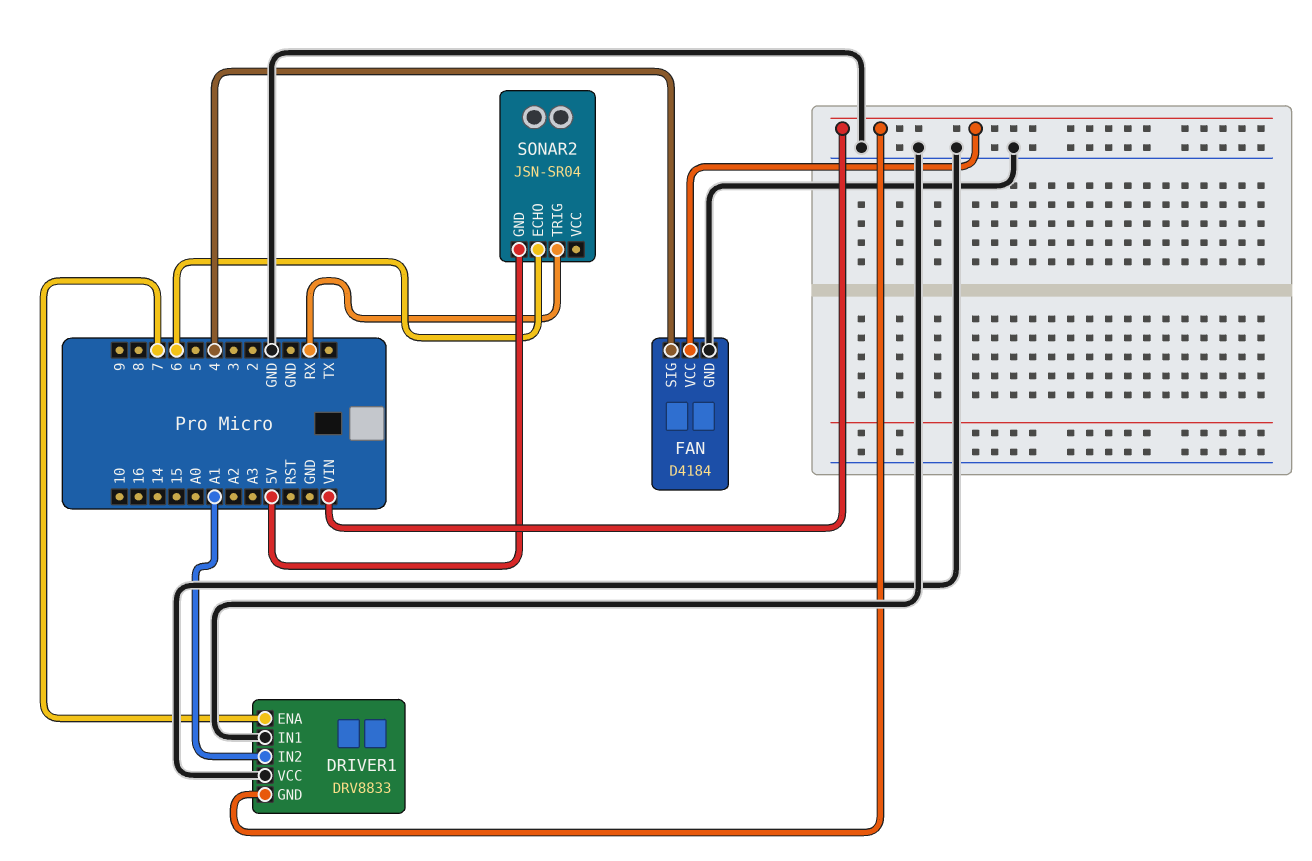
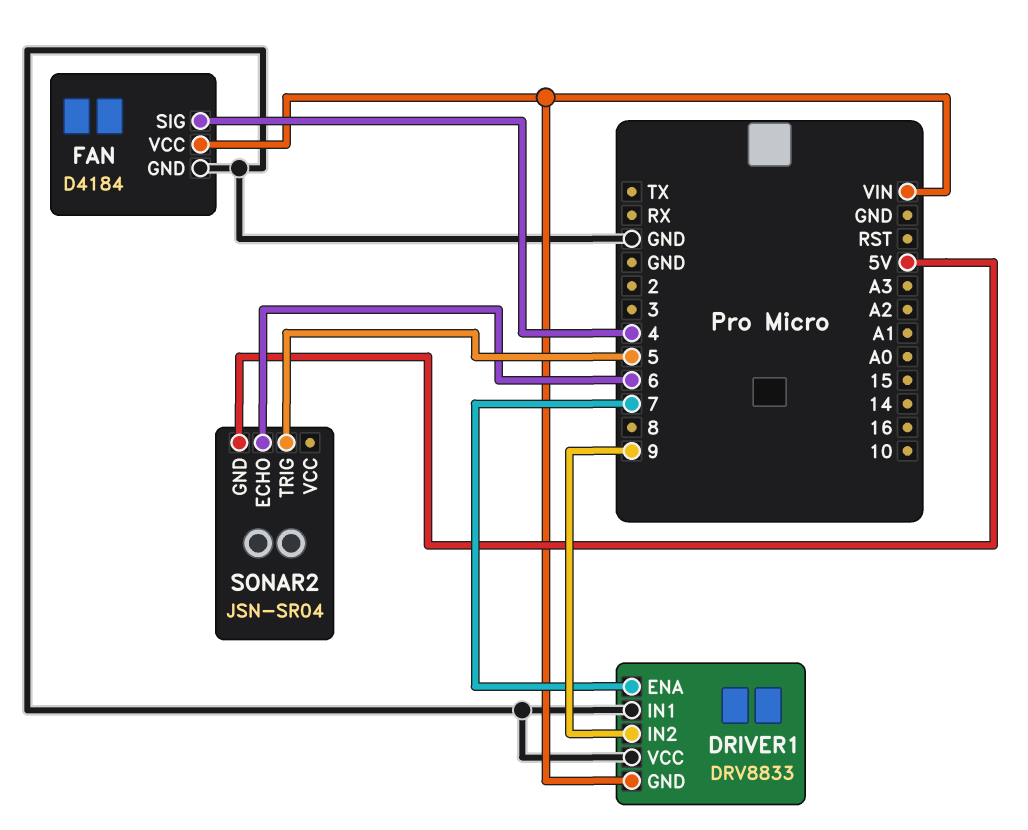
DRIVER1 pin IN2: A1 -> 9
SONAR2 pin TRIG: RX -> 5

